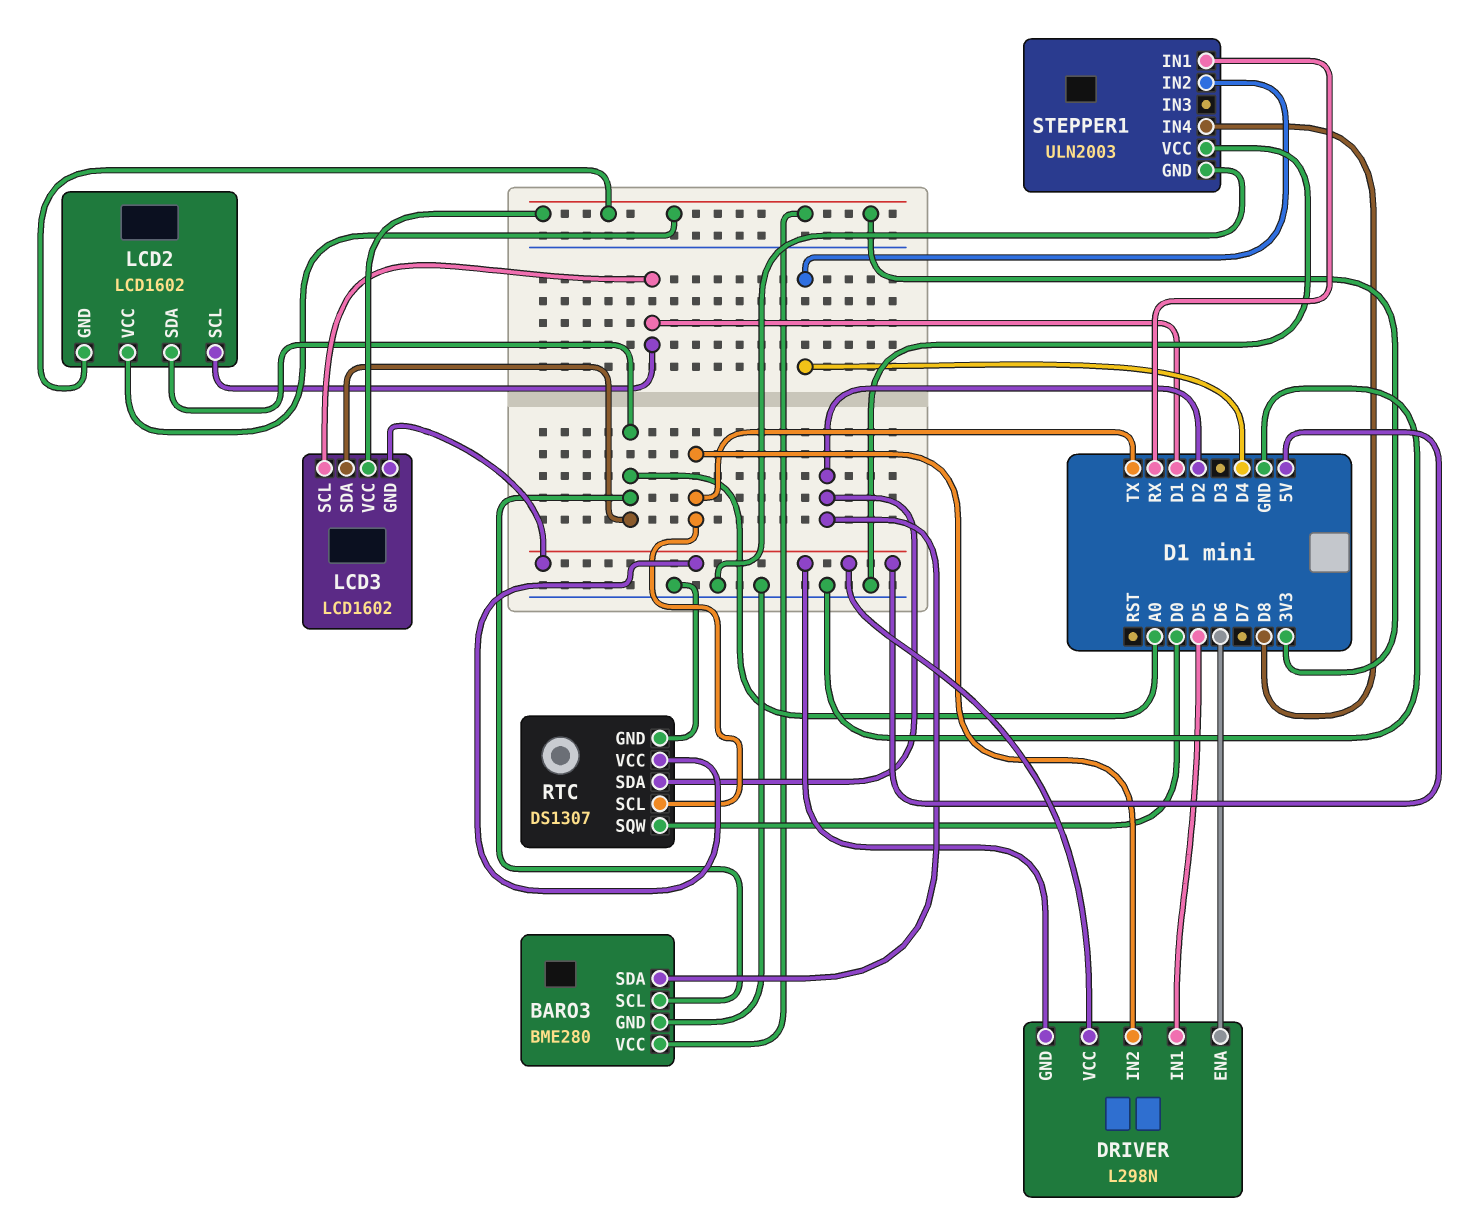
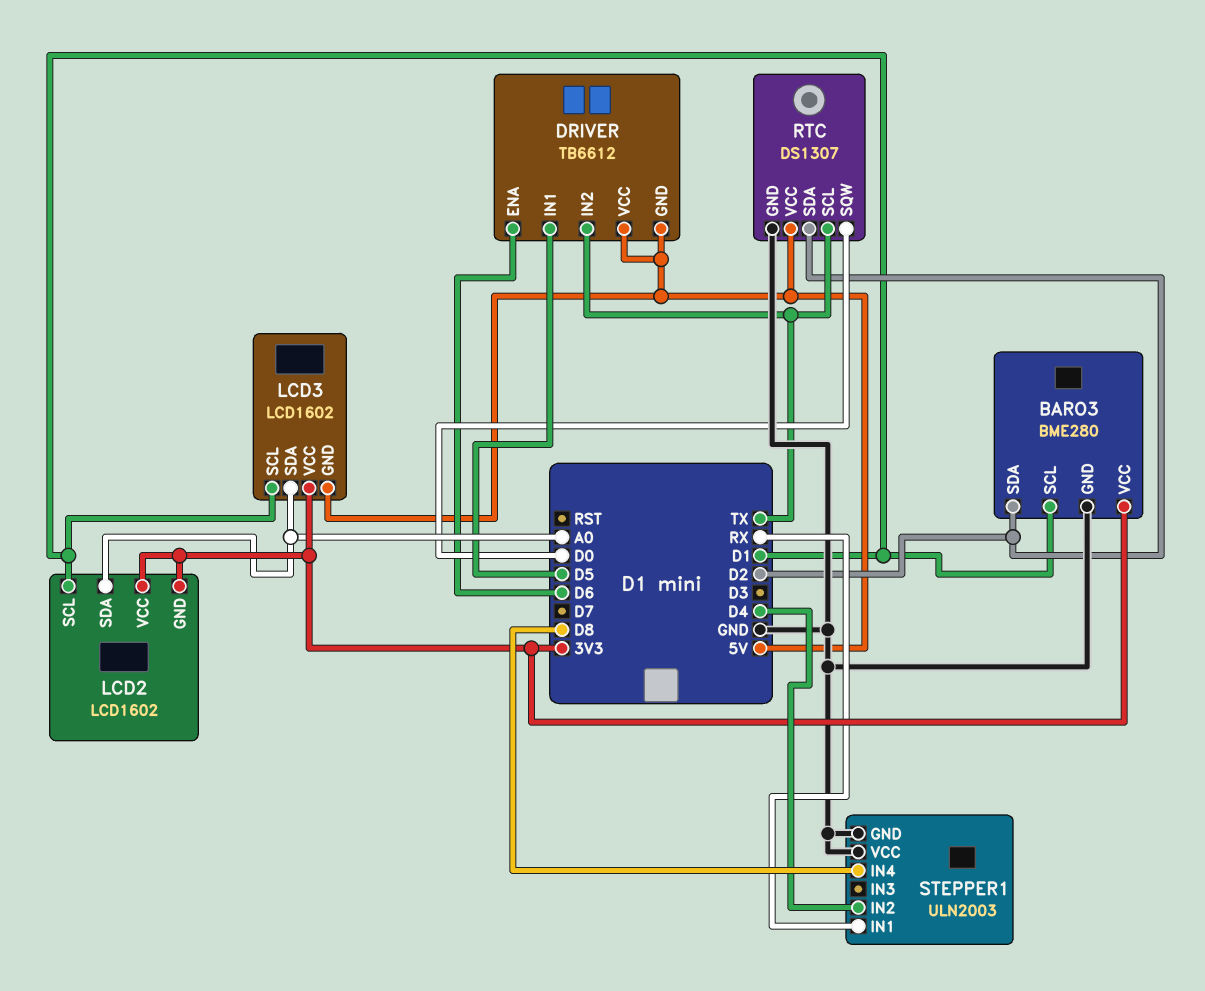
BARO3 pin SCL: A0 -> D1
DRIVER: L298N -> TB6612

